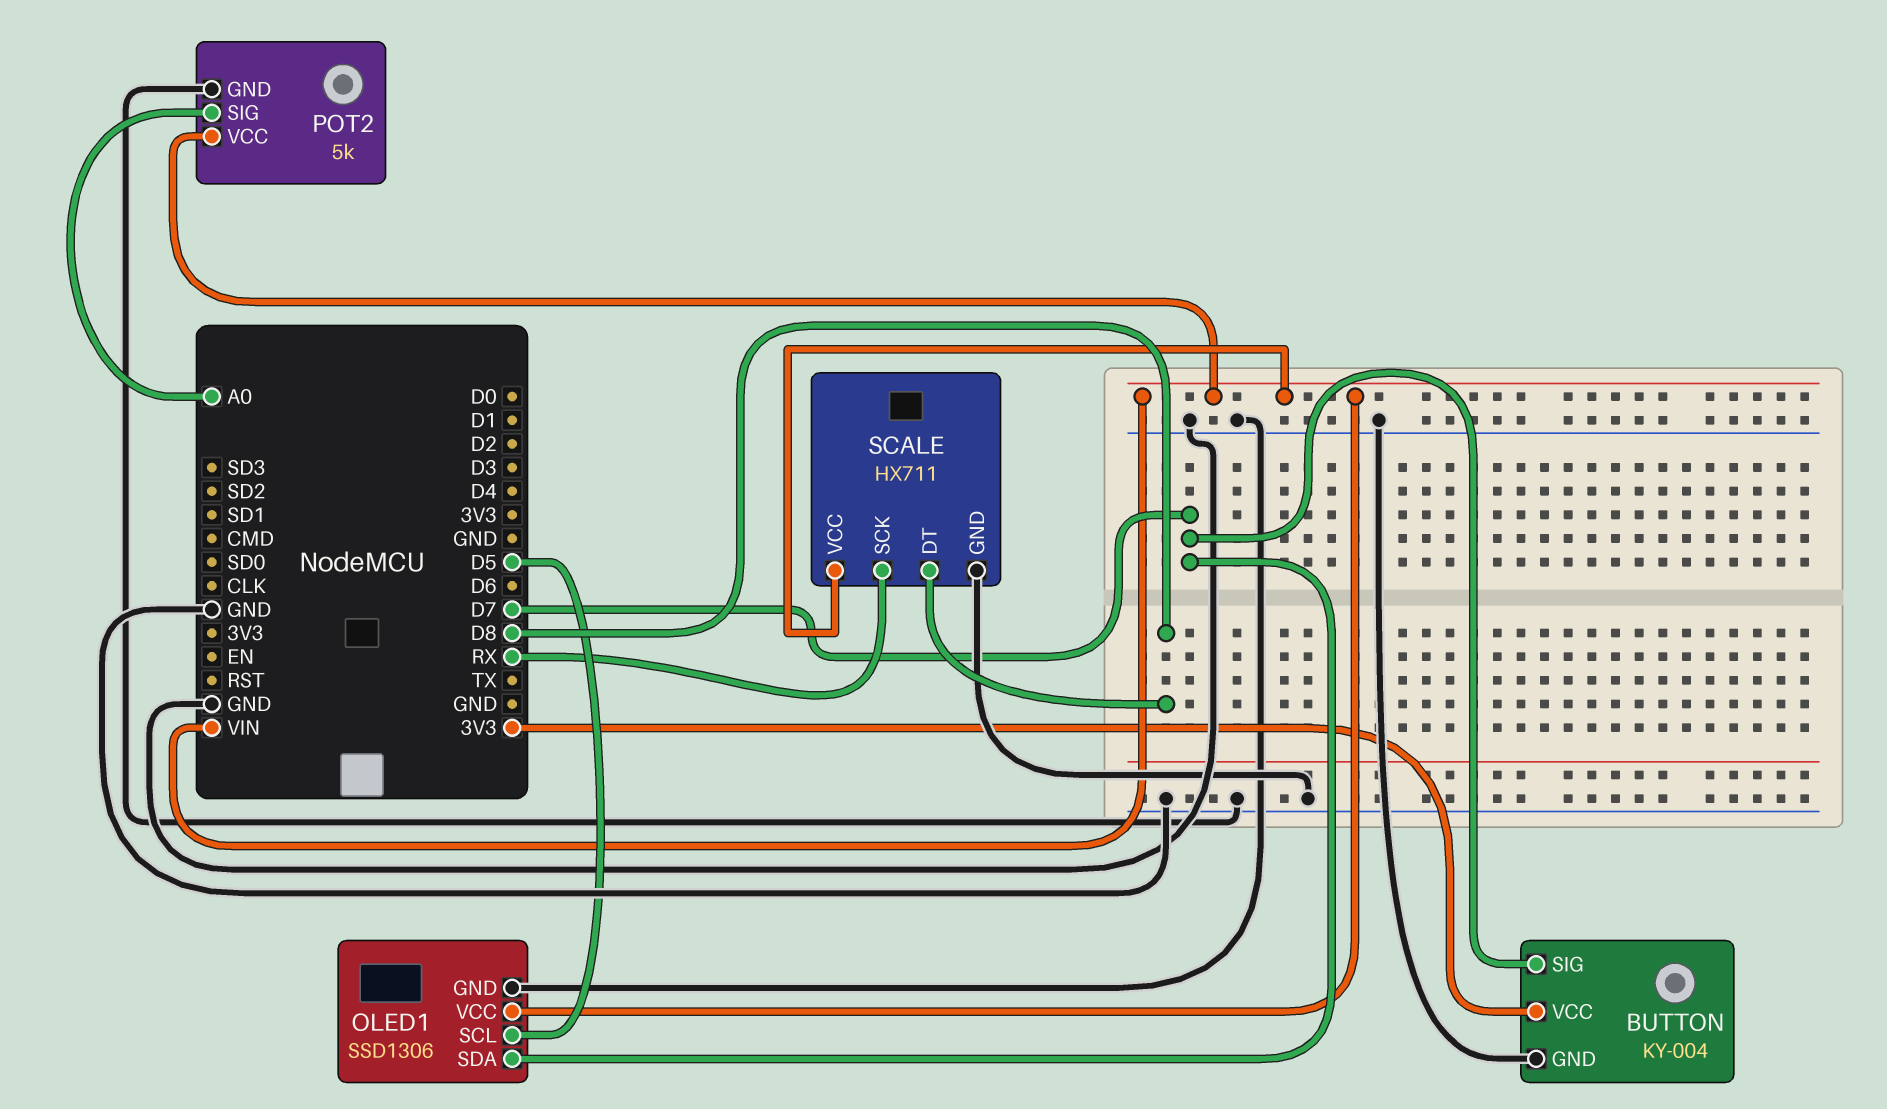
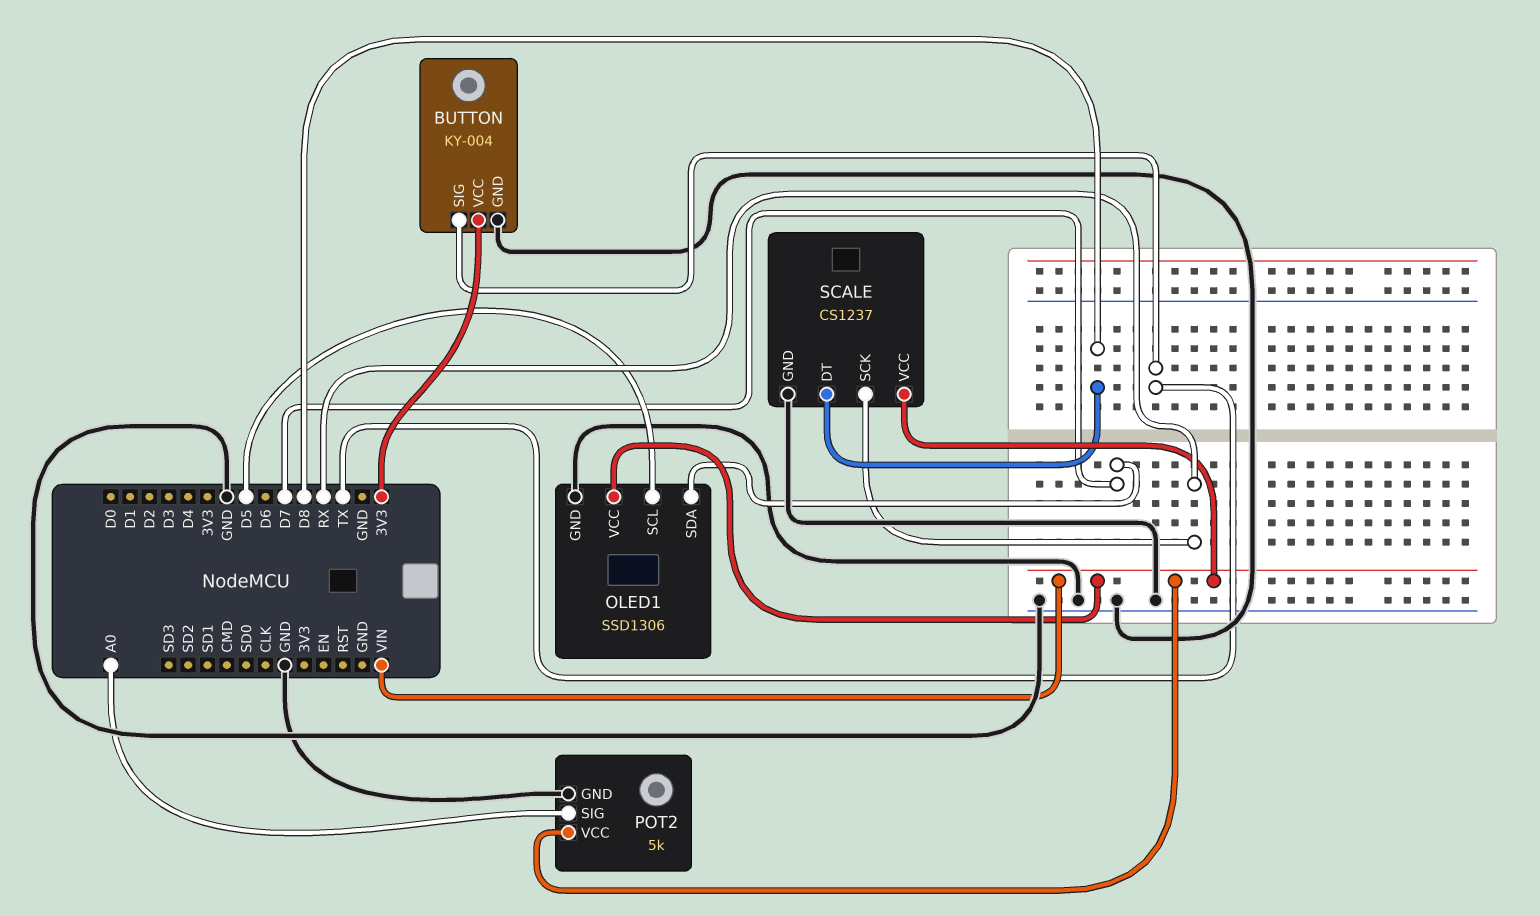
BUTTON pin SIG: D7 -> TX
SCALE: HX711 -> CS1237

